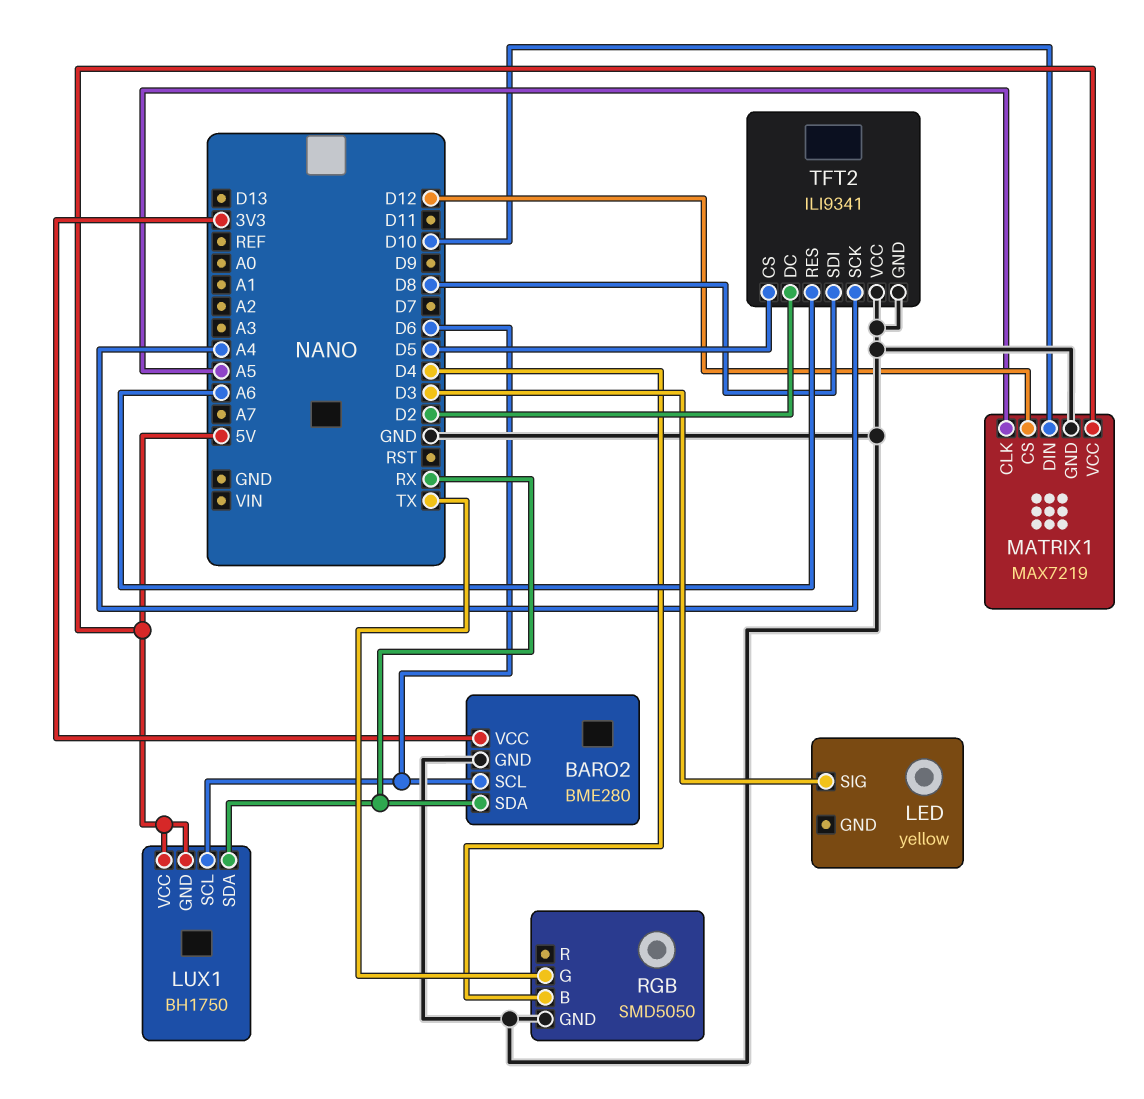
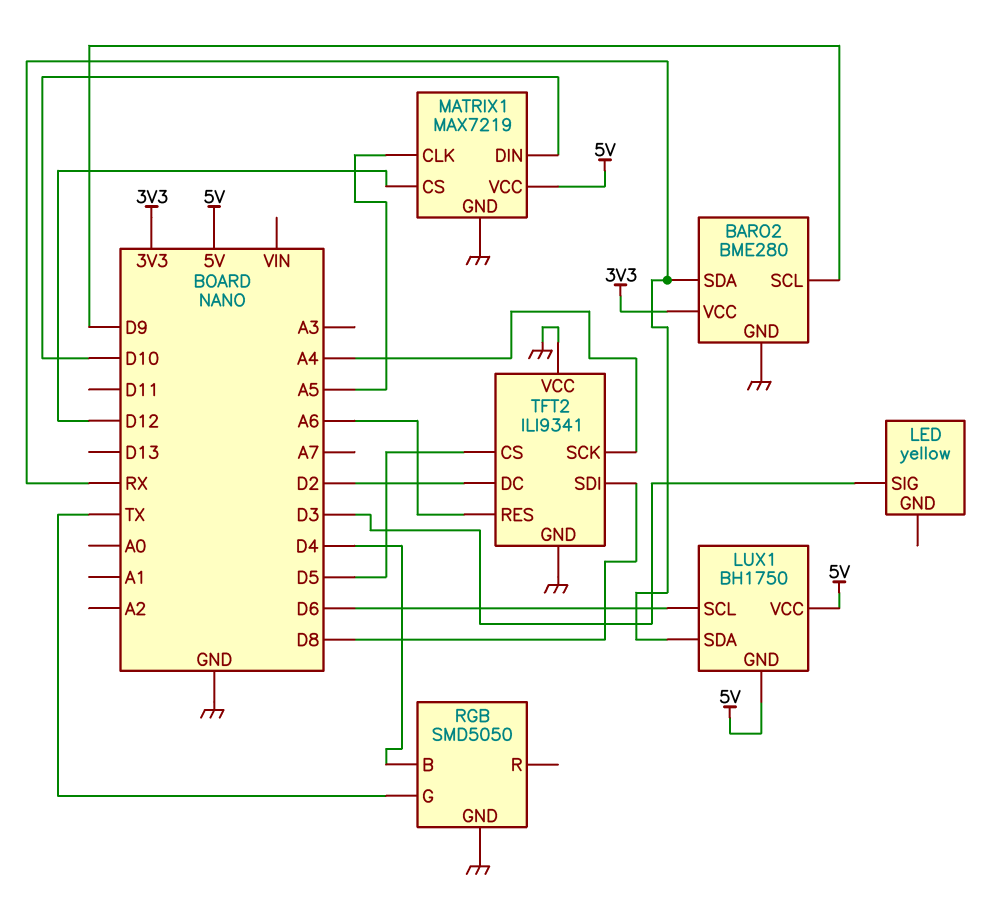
BARO2 pin SCL: D6 -> D9

